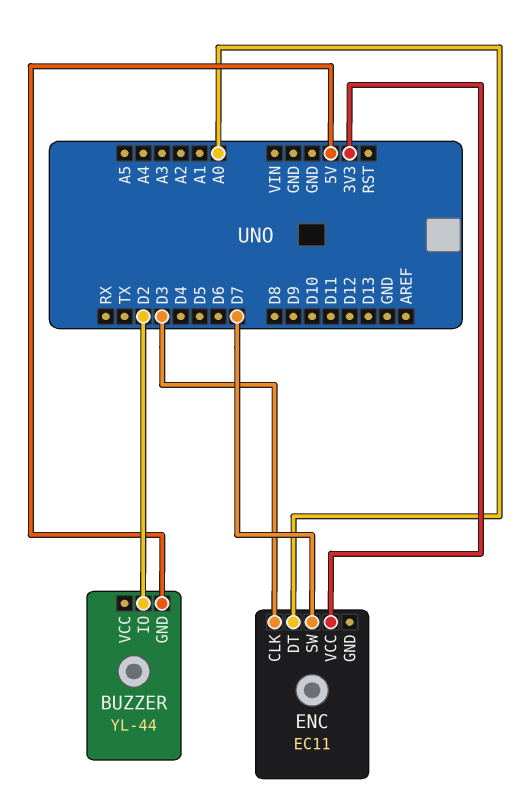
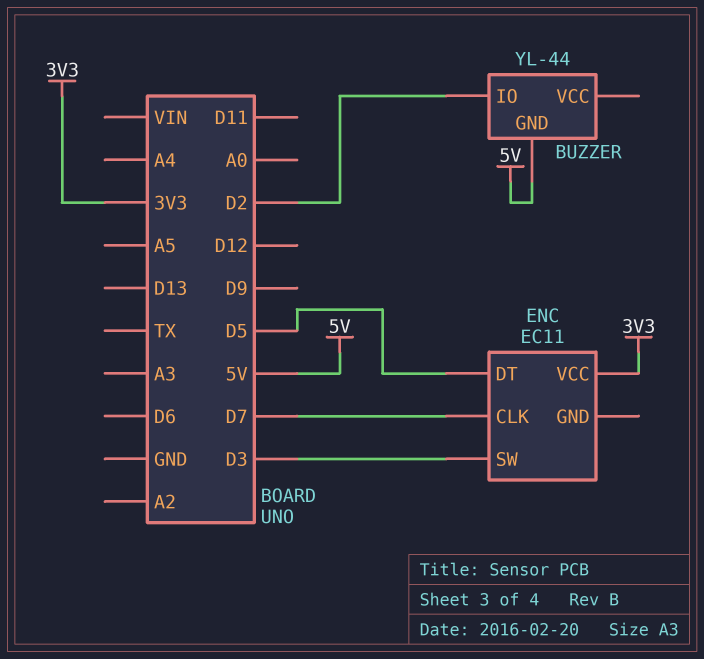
ENC pin CLK: D3 -> D7
ENC pin DT: A0 -> D5
ENC pin SW: D7 -> D3

